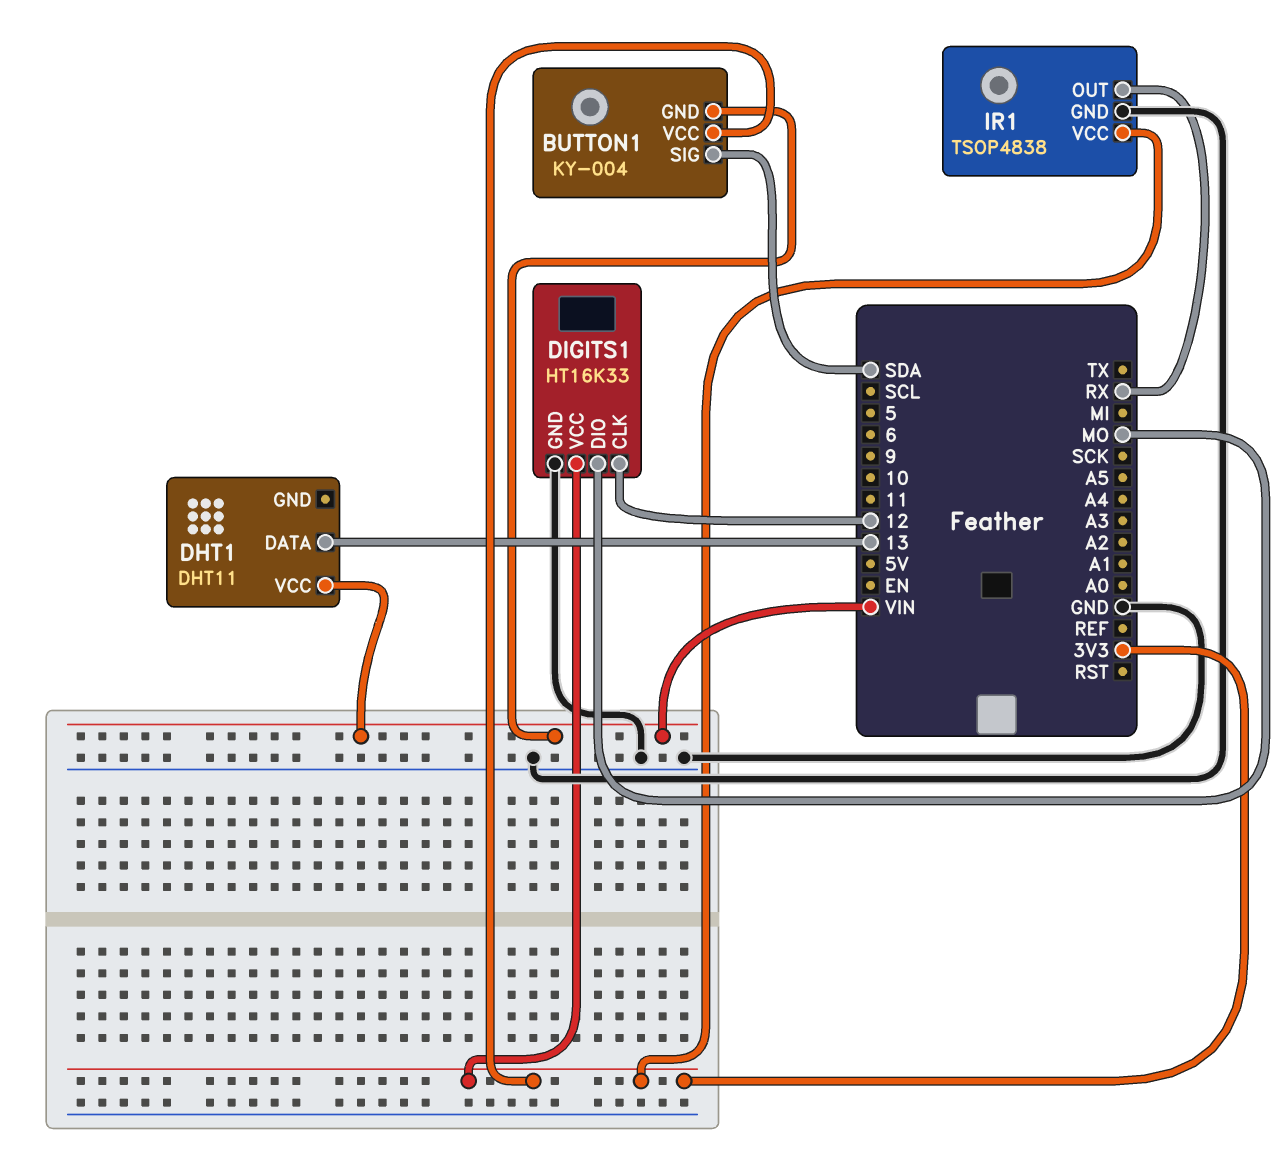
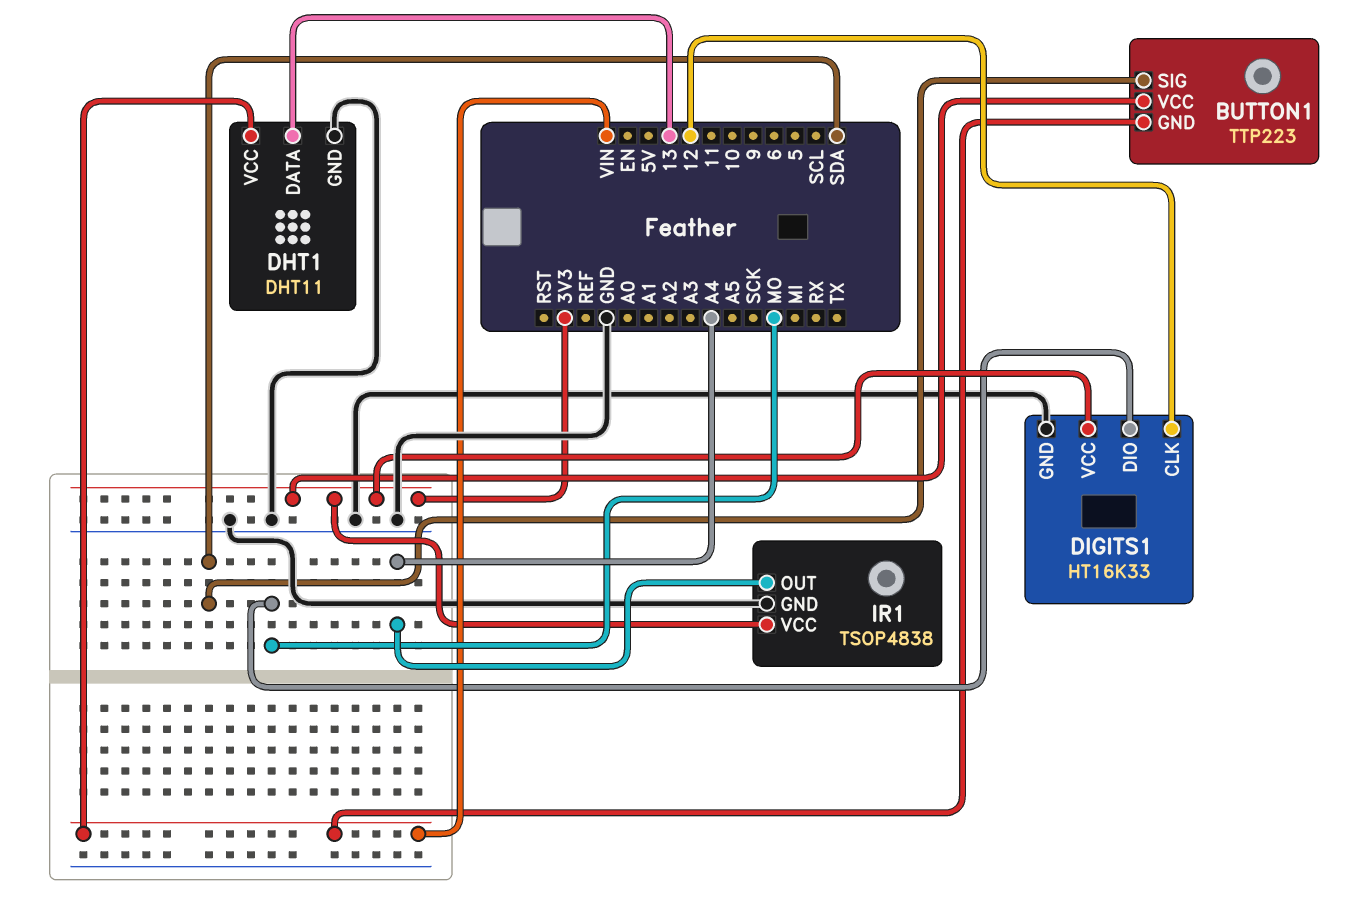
BUTTON1: KY-004 -> TTP223
DHT1 pin GND: none -> GND
IR1 pin OUT: RX -> A4

